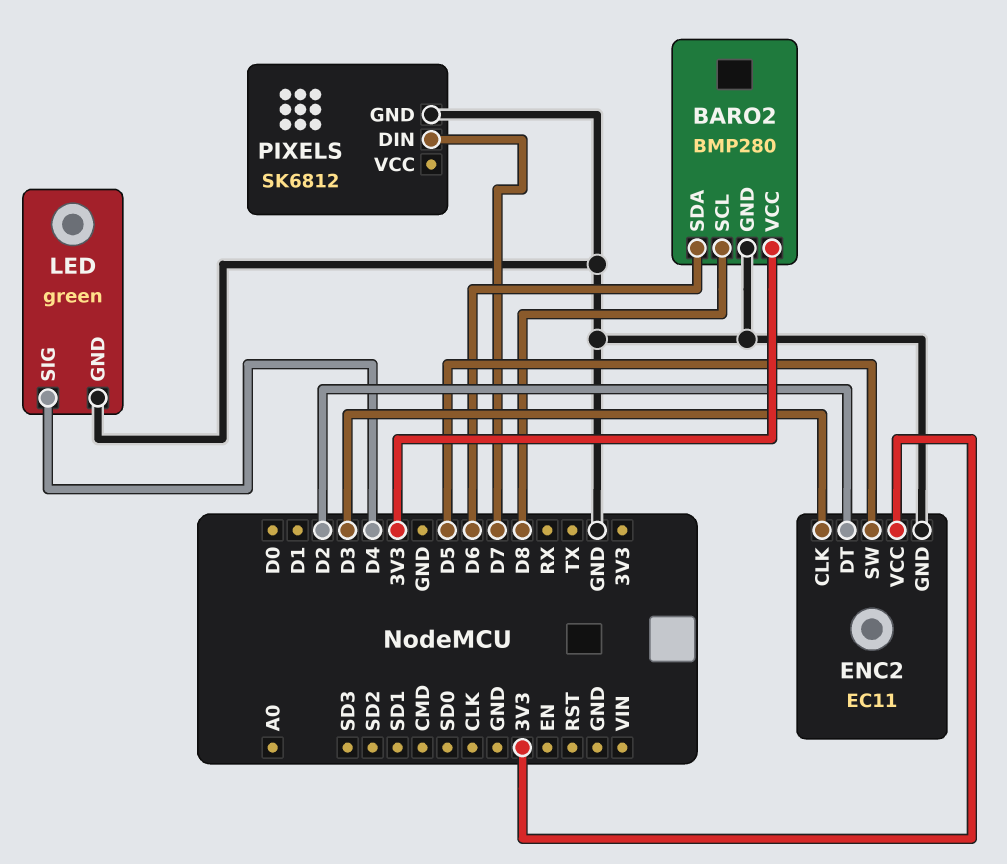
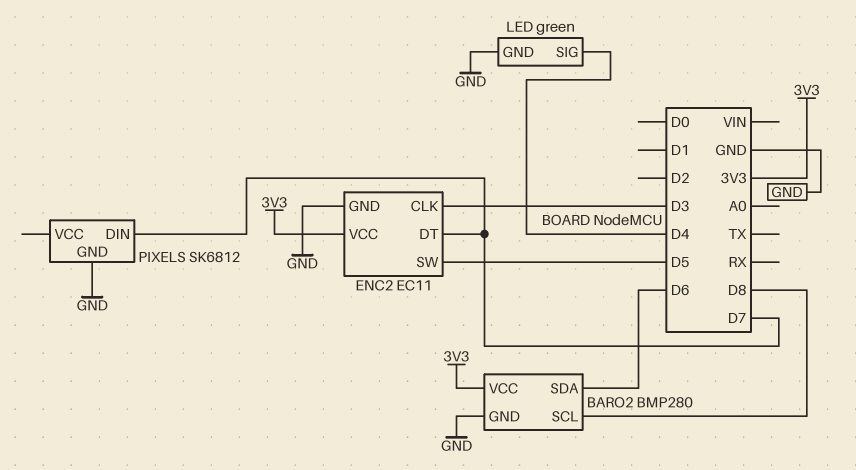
ENC2 pin DT: D2 -> D7

